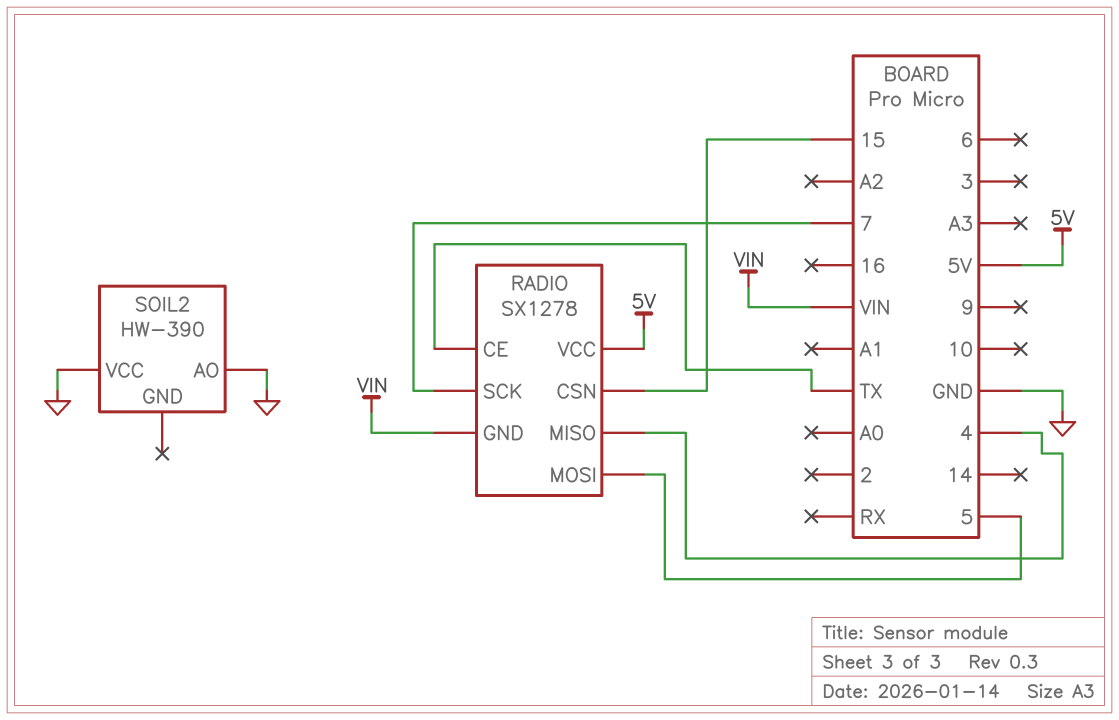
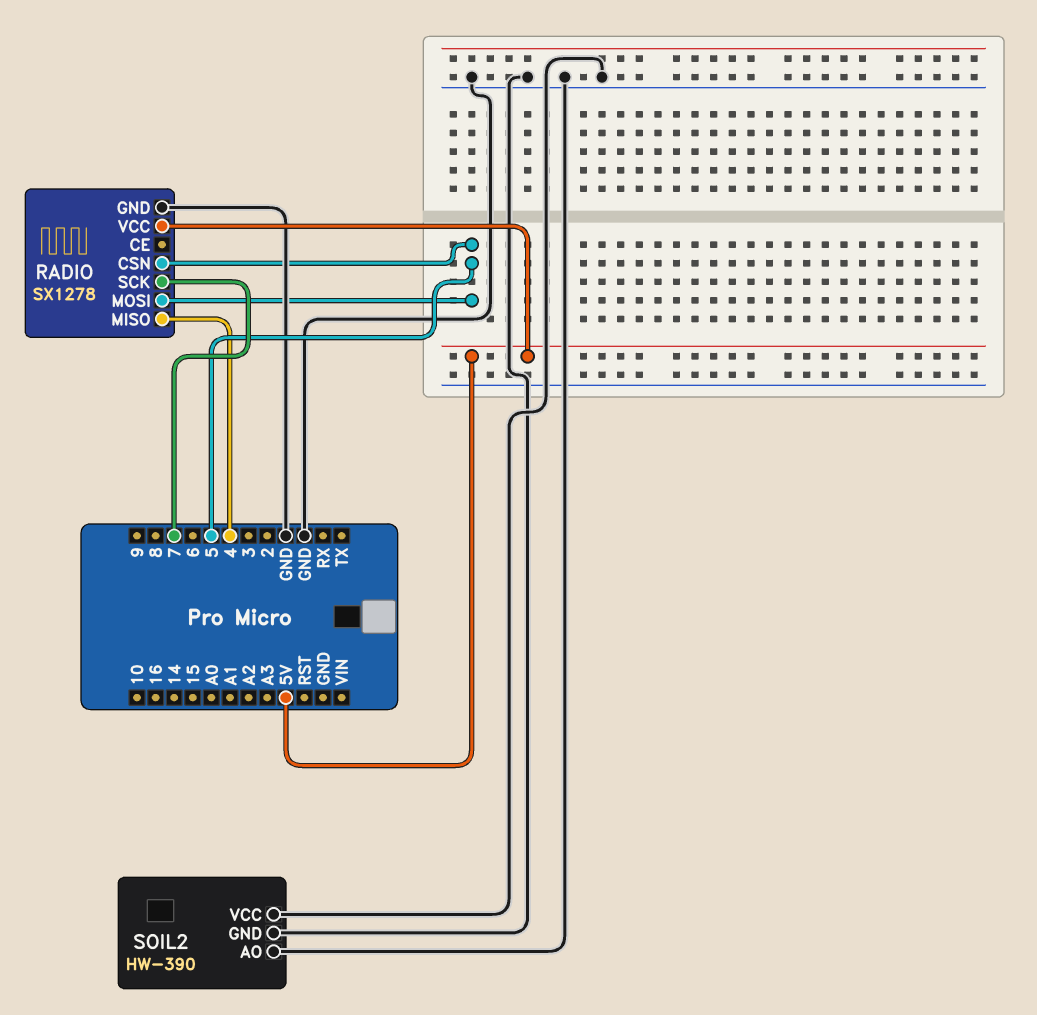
RADIO pin CE: TX -> none
RADIO pin CSN: 15 -> 5
RADIO pin GND: VIN -> GND
SOIL2 pin GND: none -> GND

